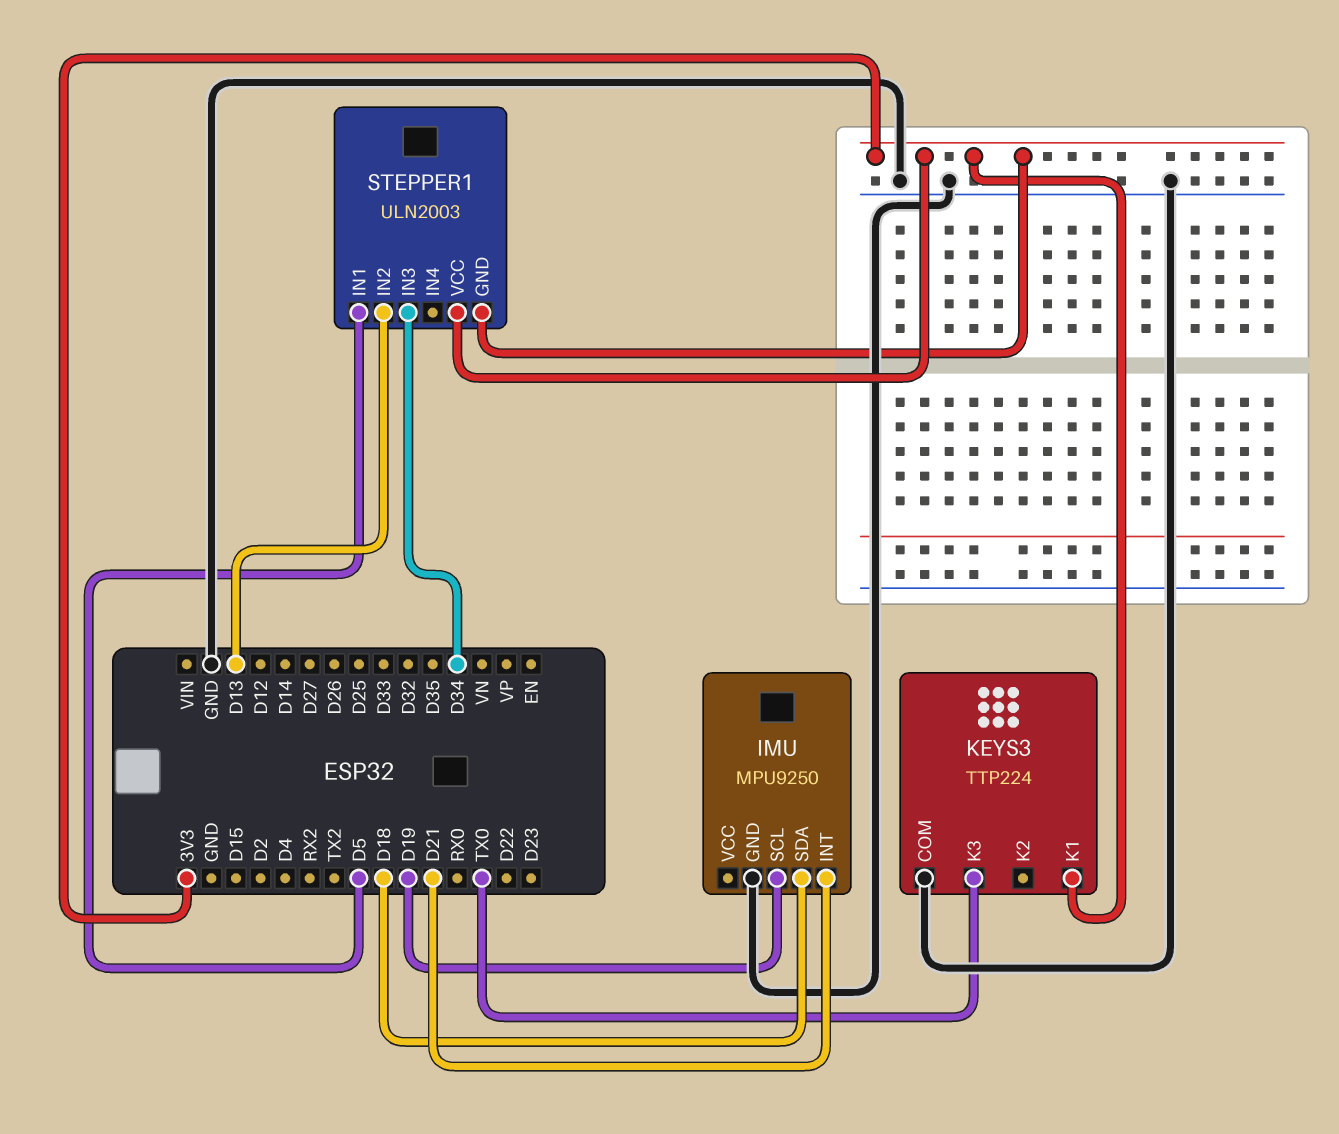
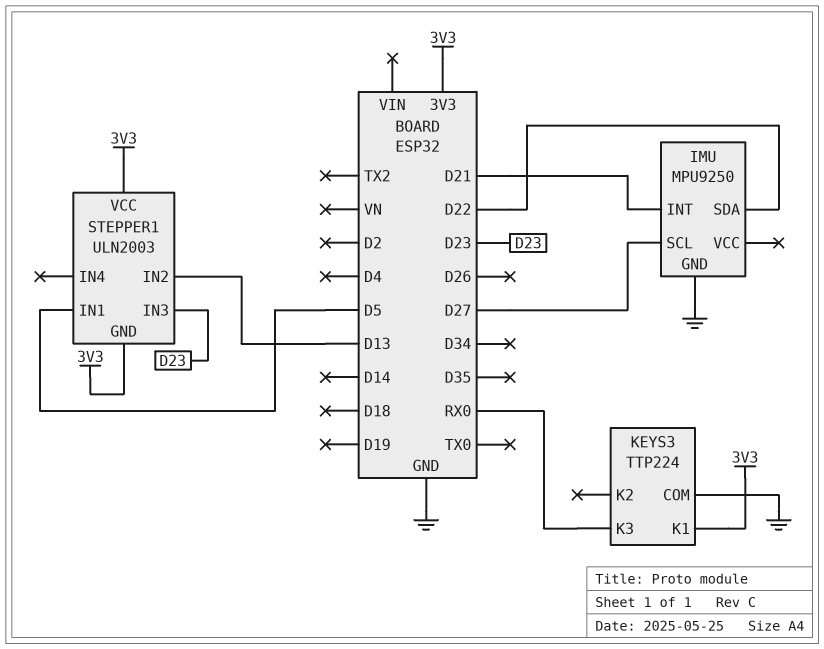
IMU pin SCL: D19 -> D27
IMU pin SDA: D18 -> D22
KEYS3 pin K3: TX0 -> RX0
STEPPER1 pin IN3: D34 -> D23

